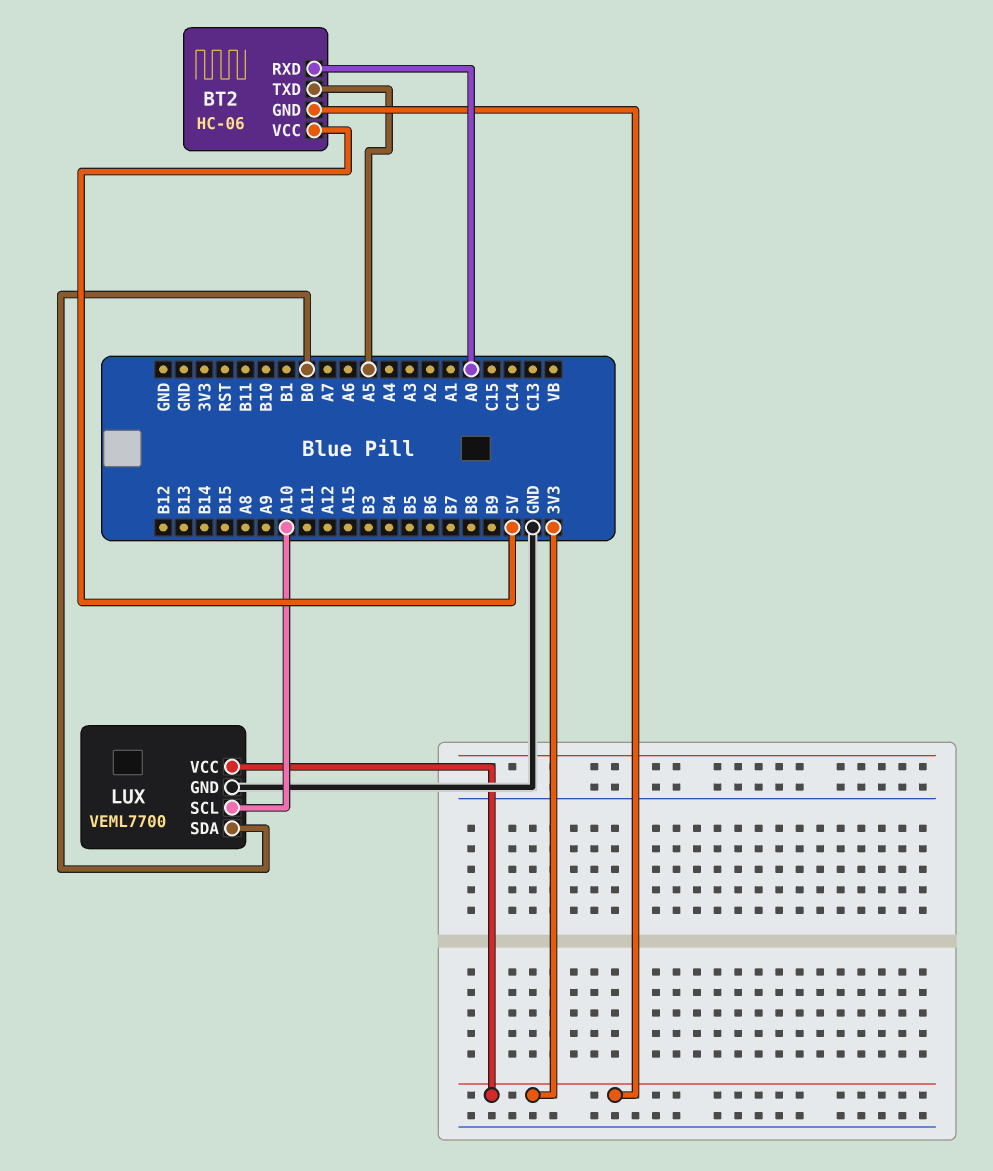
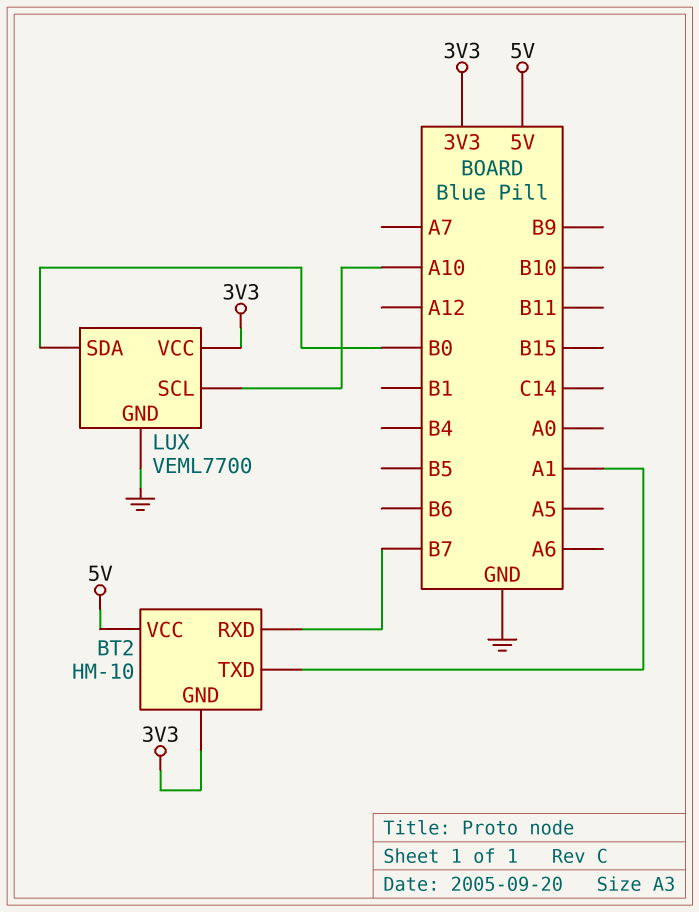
BT2: HC-06 -> HM-10
BT2 pin RXD: A0 -> B7
BT2 pin TXD: A5 -> A1

